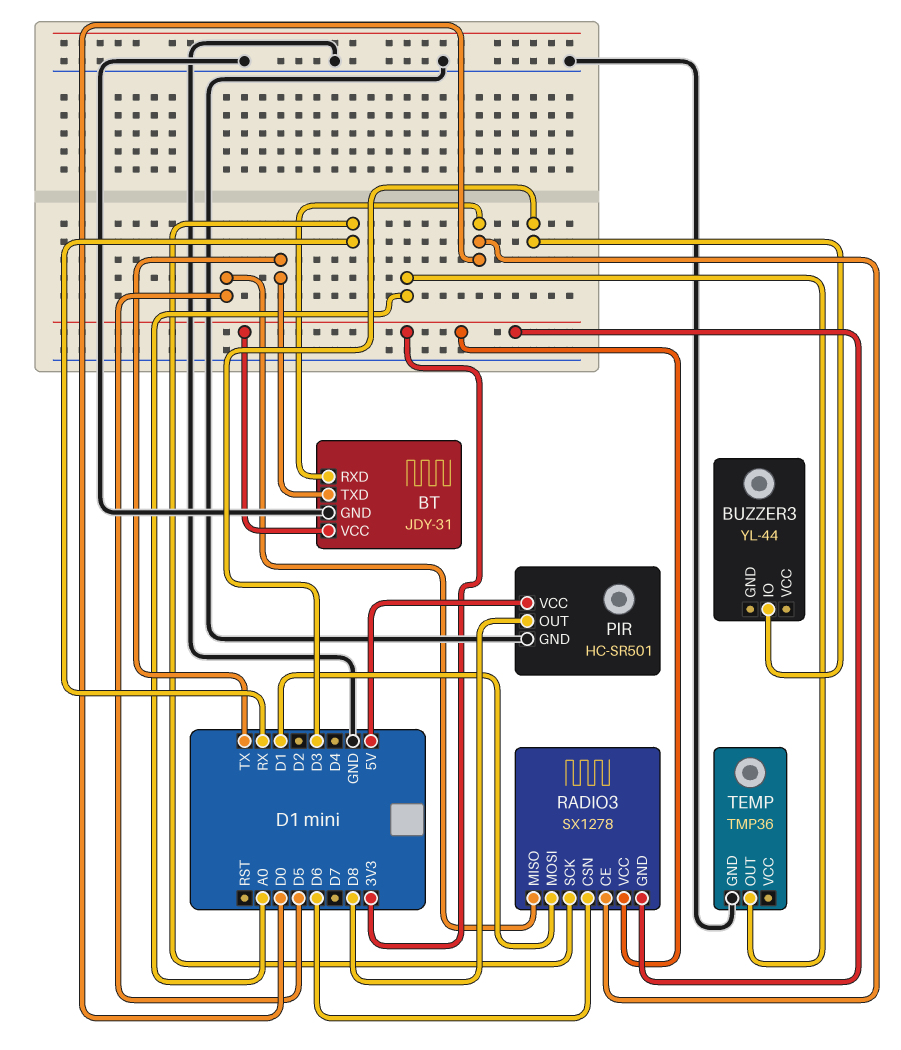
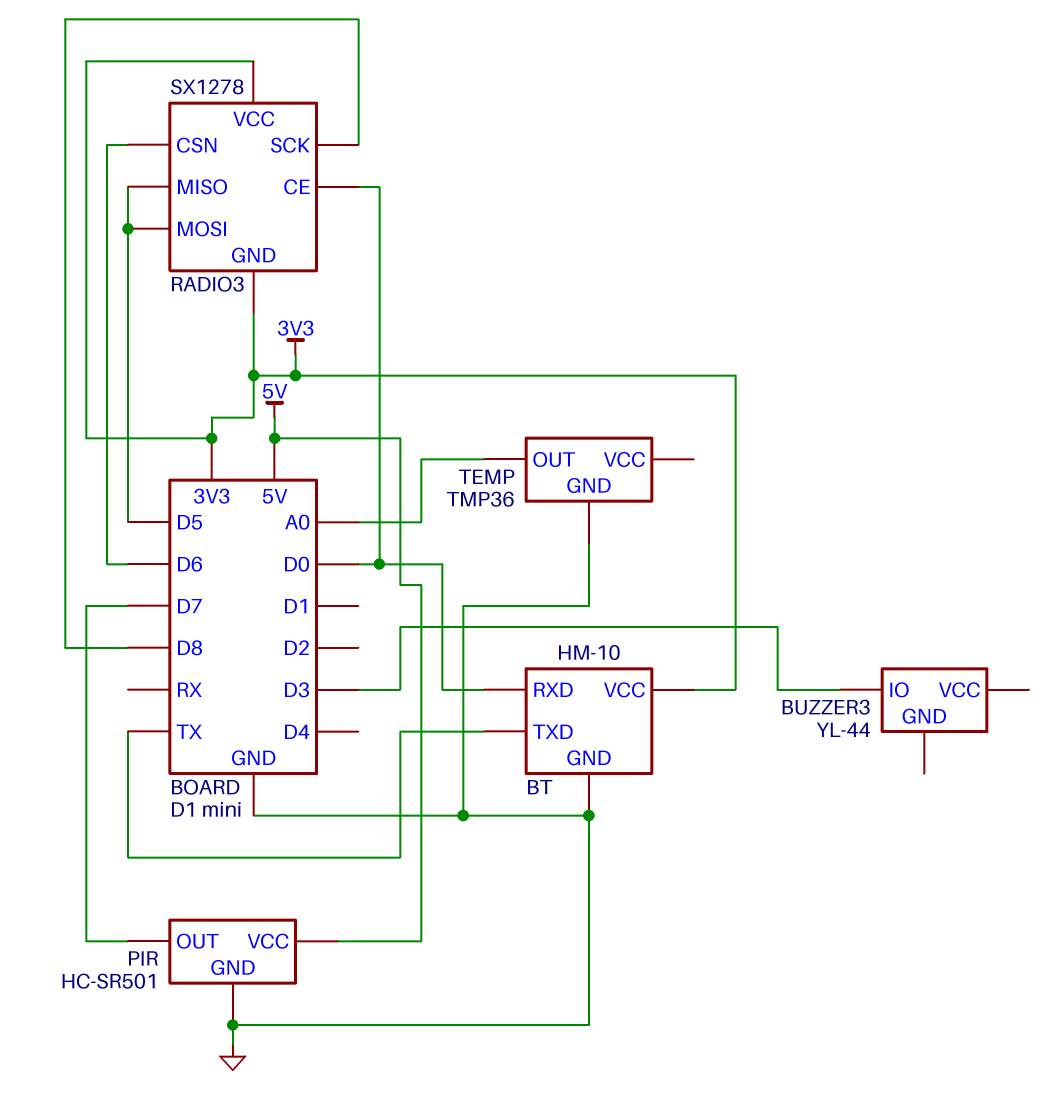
BT: JDY-31 -> HM-10
PIR pin OUT: D8 -> D7
RADIO3 pin MOSI: D1 -> D5
RADIO3 pin SCK: RX -> D8

